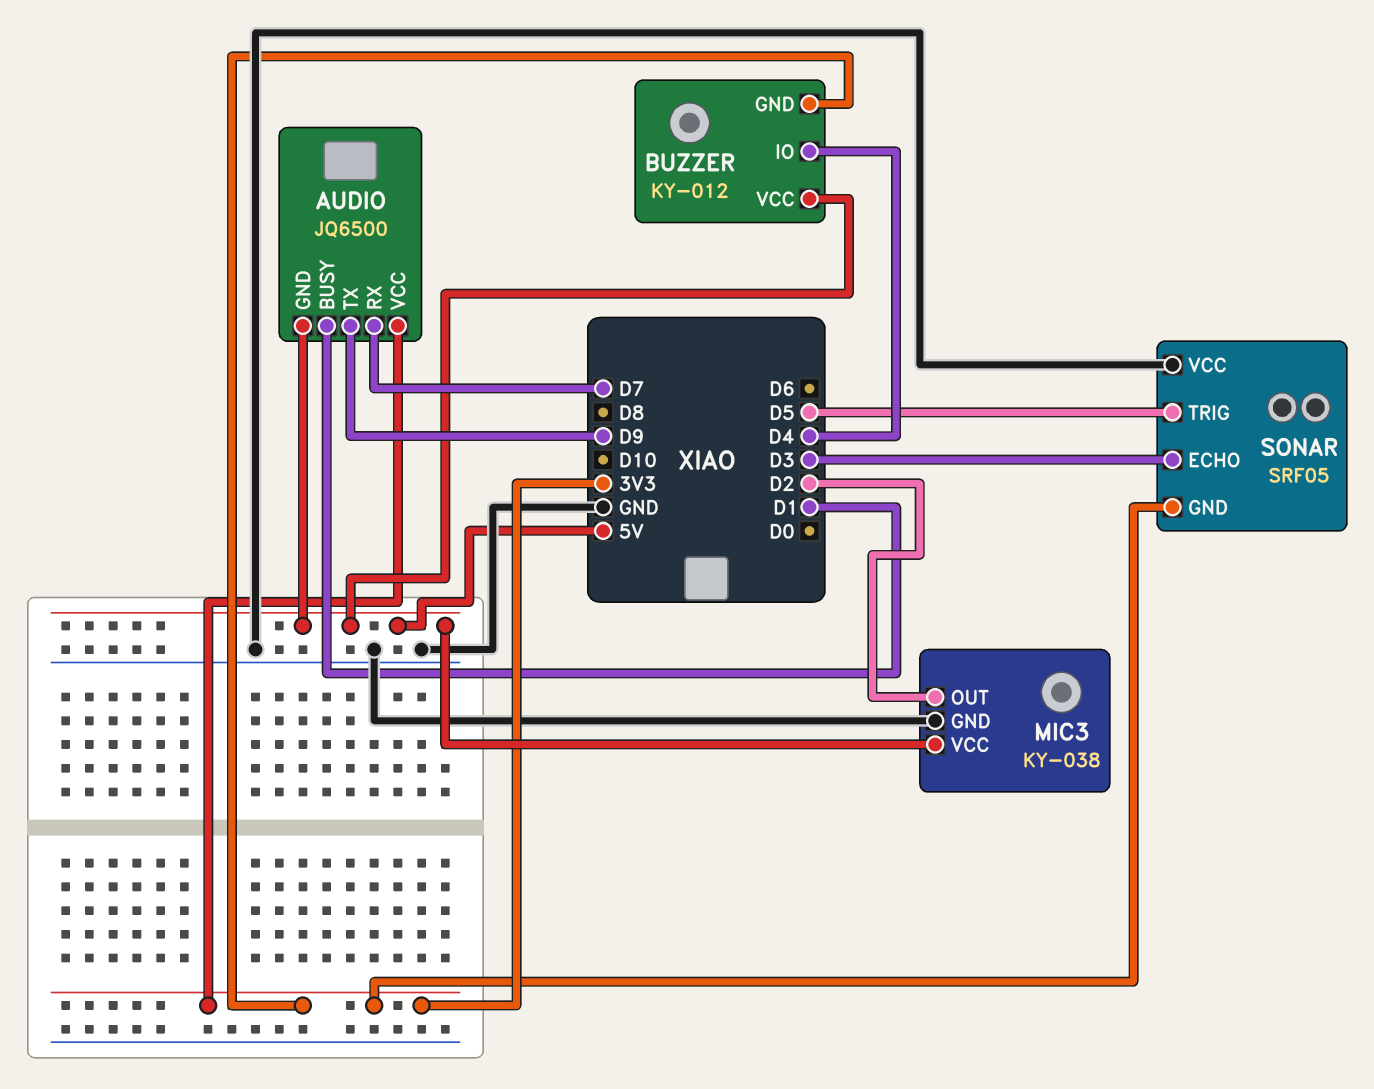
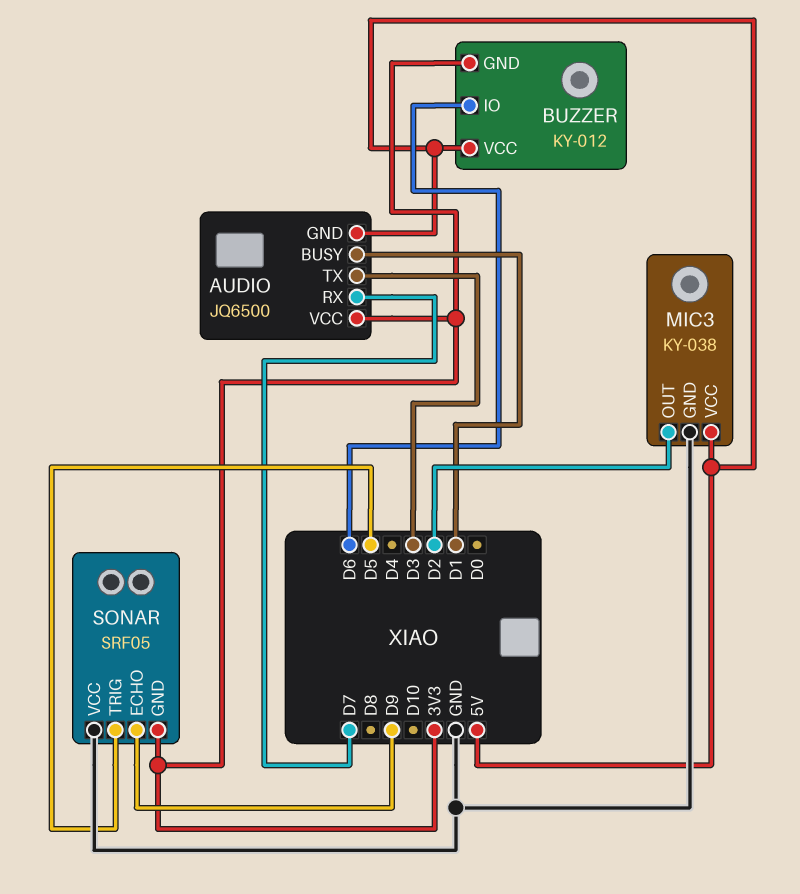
AUDIO pin TX: D9 -> D3
BUZZER pin IO: D4 -> D6
SONAR pin ECHO: D3 -> D9

